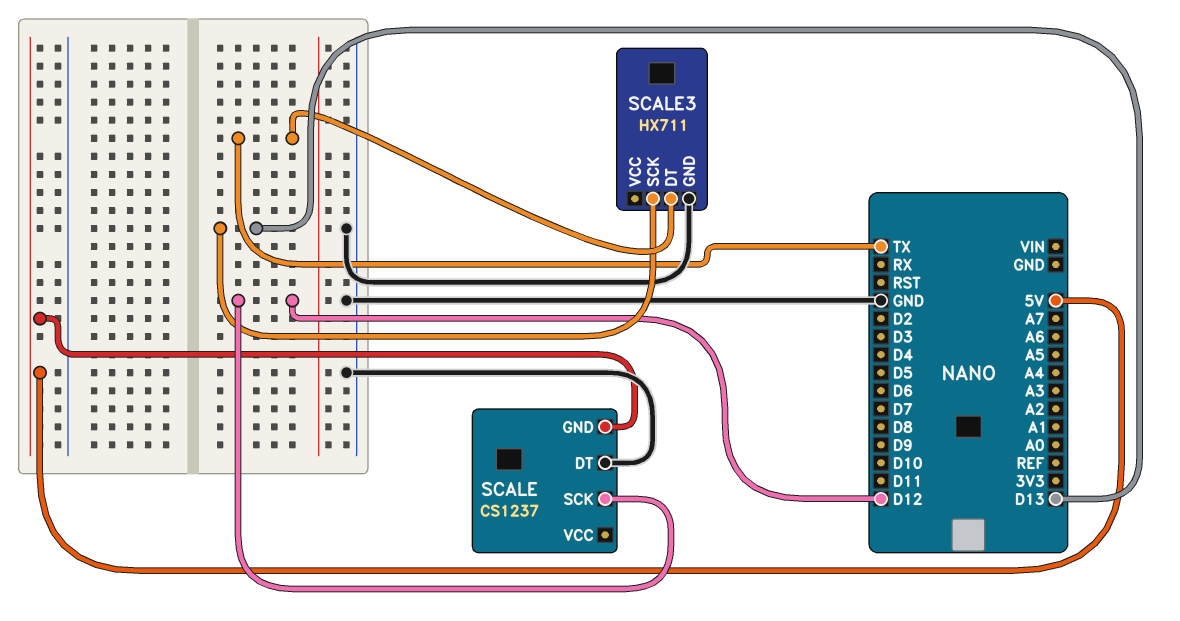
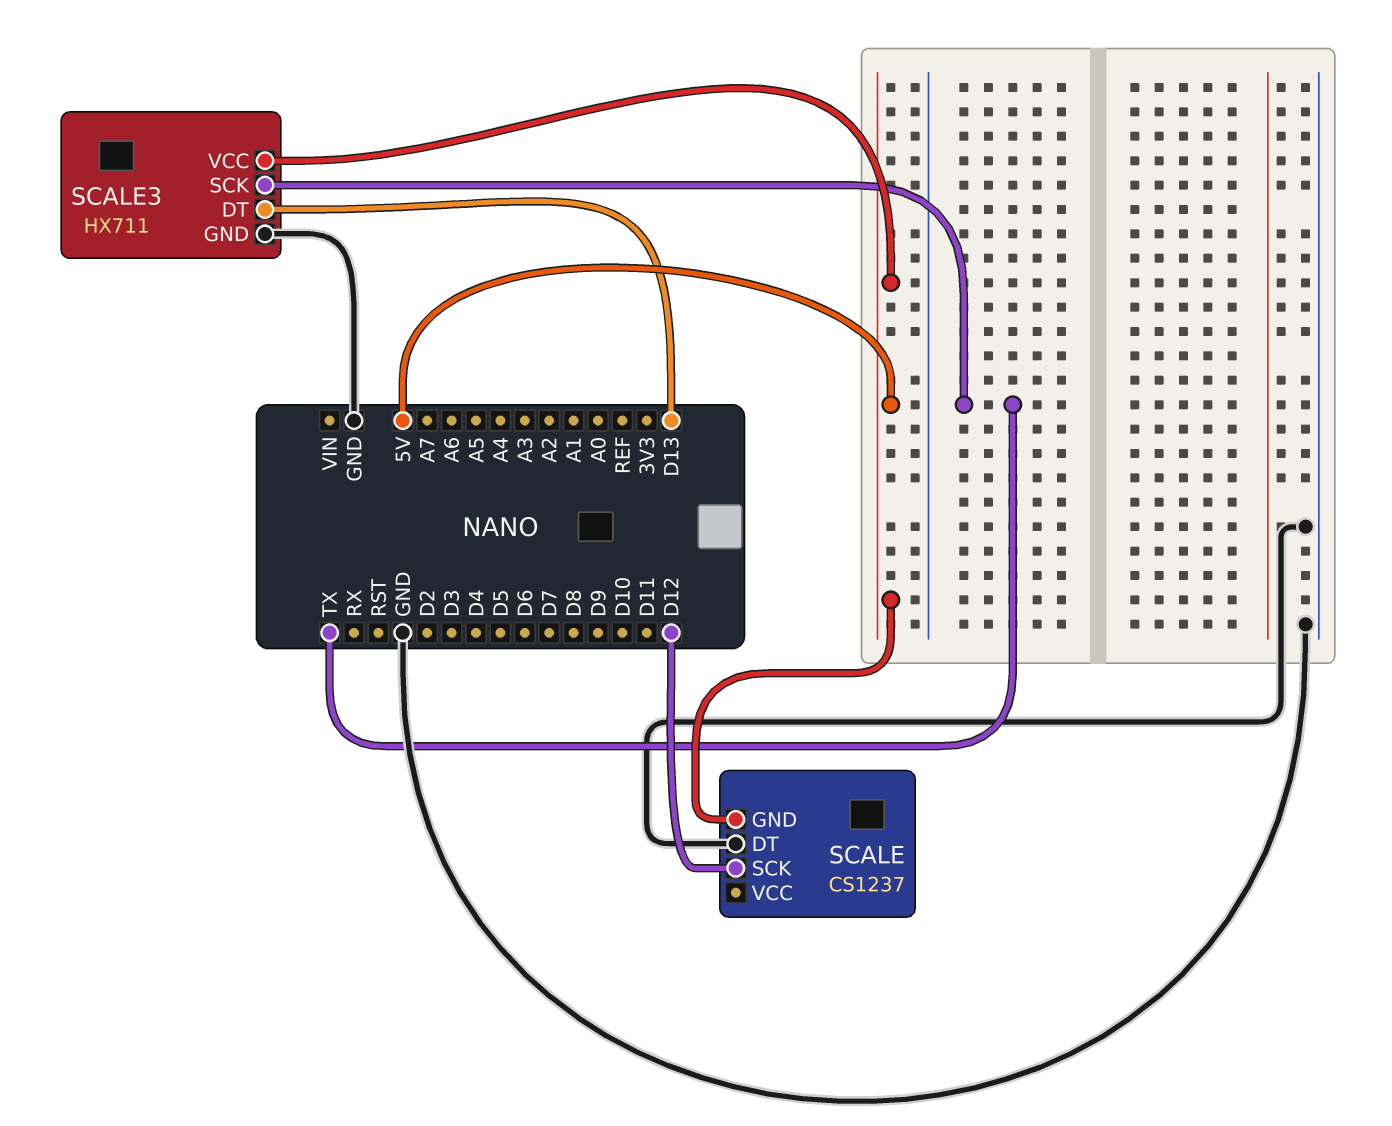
SCALE3 pin DT: TX -> D13
SCALE3 pin SCK: D13 -> TX
SCALE3 pin VCC: none -> 5V

